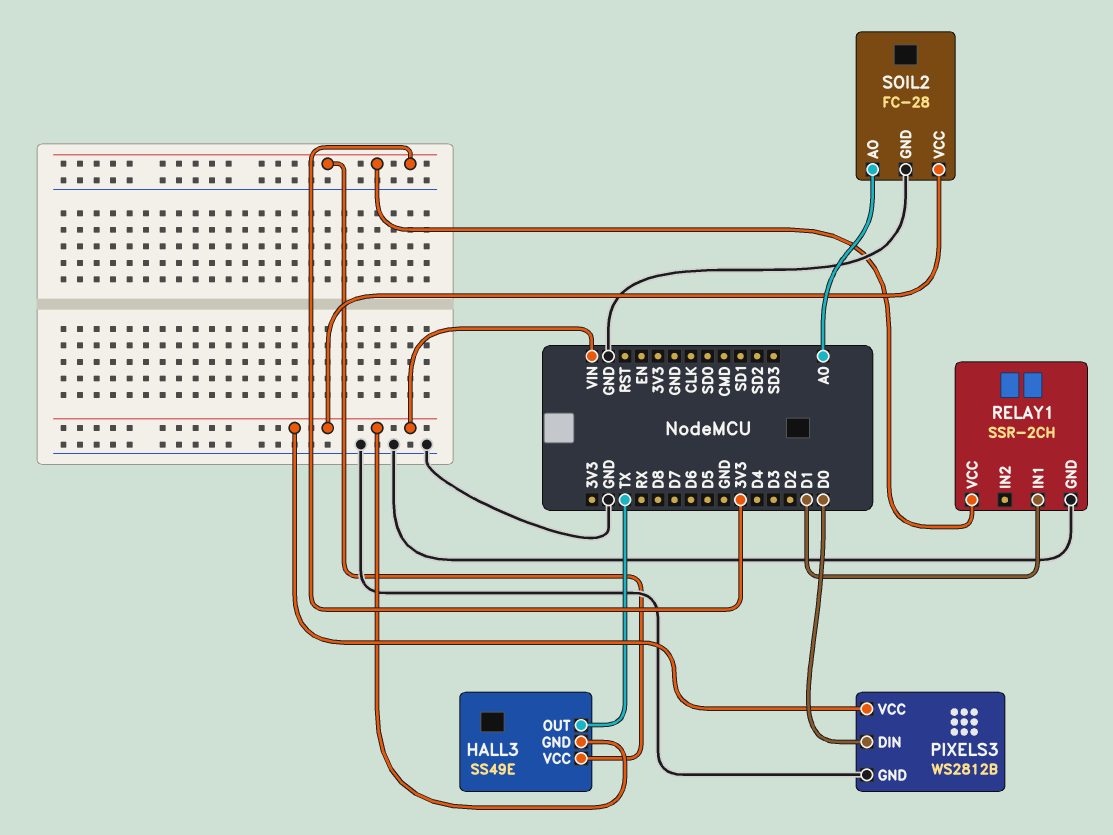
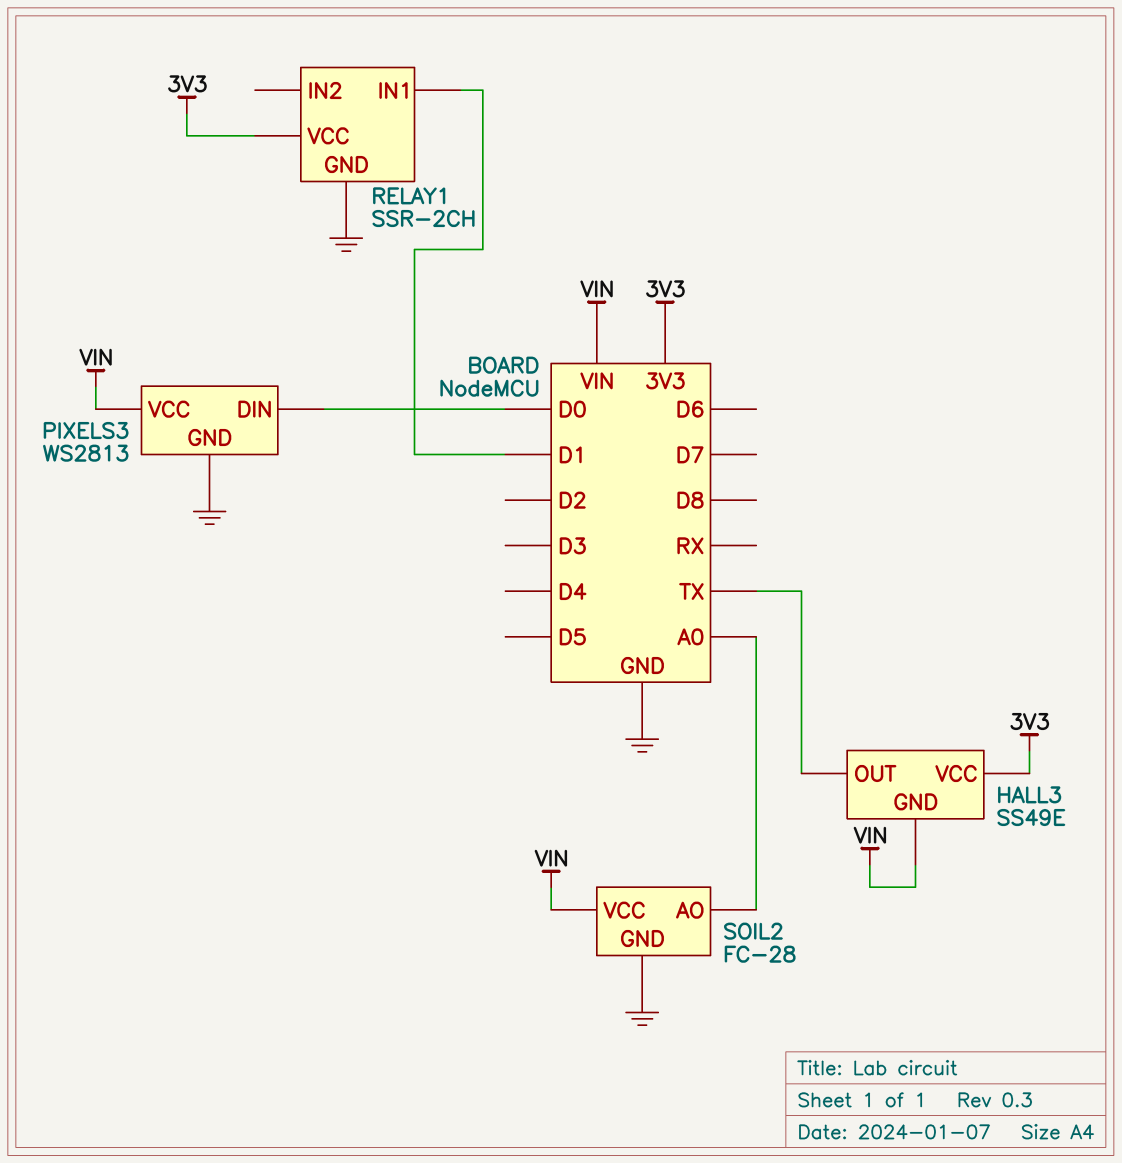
PIXELS3: WS2812B -> WS2813

